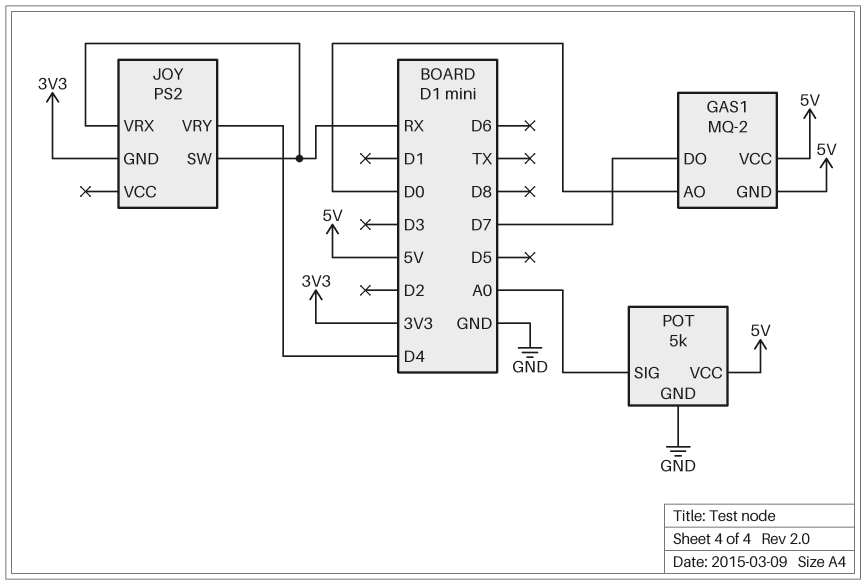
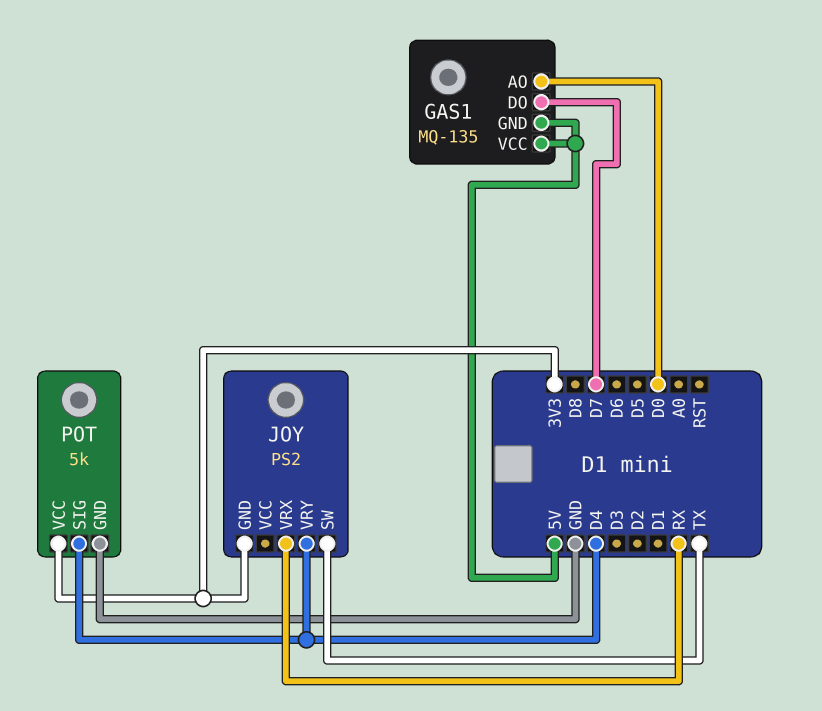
GAS1: MQ-2 -> MQ-135
JOY pin SW: RX -> TX
POT pin SIG: A0 -> D4
POT pin VCC: 5V -> 3V3

